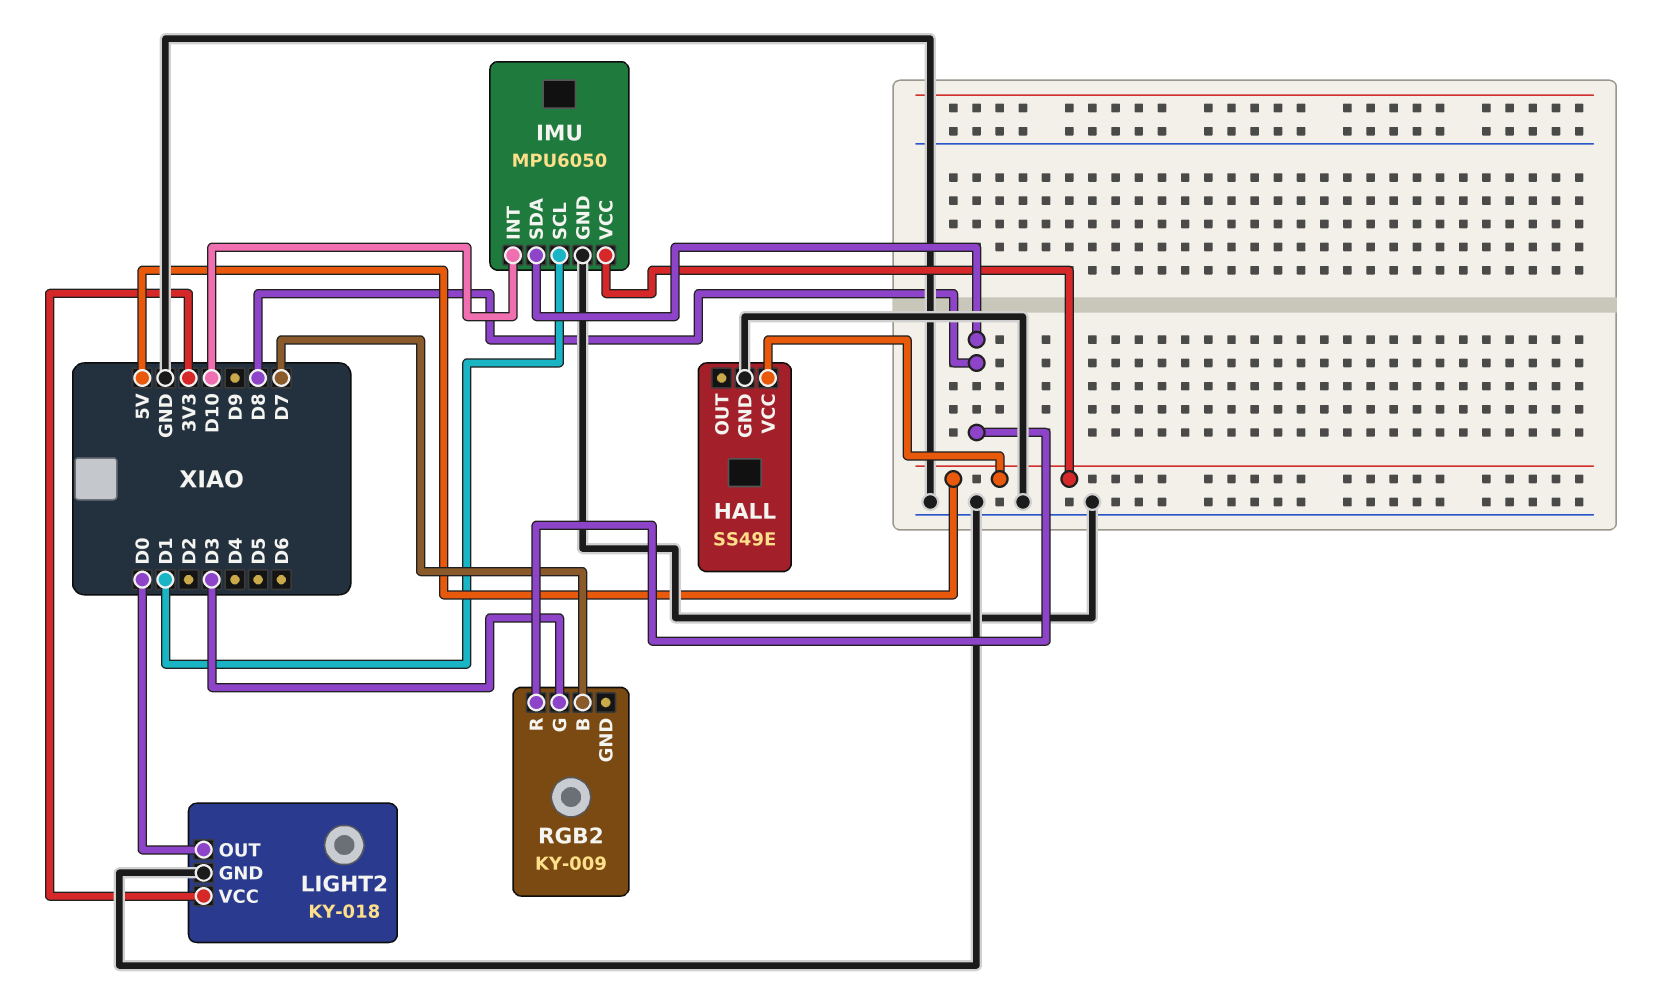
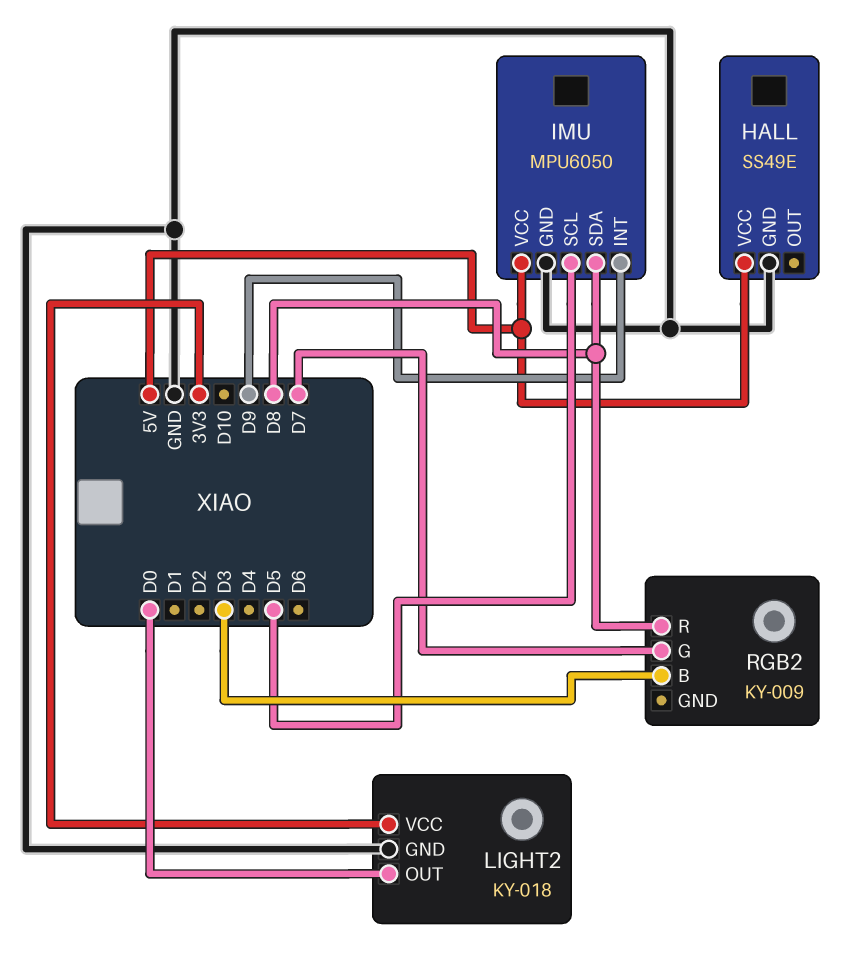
IMU pin INT: D10 -> D9
IMU pin SCL: D1 -> D5
RGB2 pin B: D7 -> D3
RGB2 pin G: D3 -> D7

